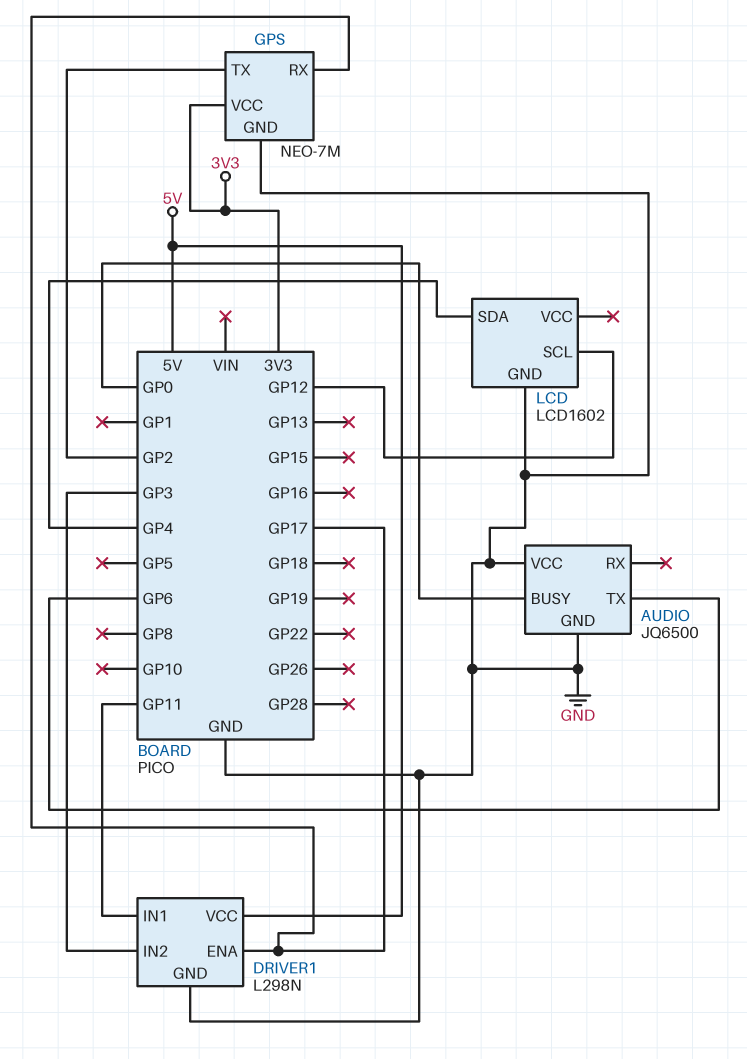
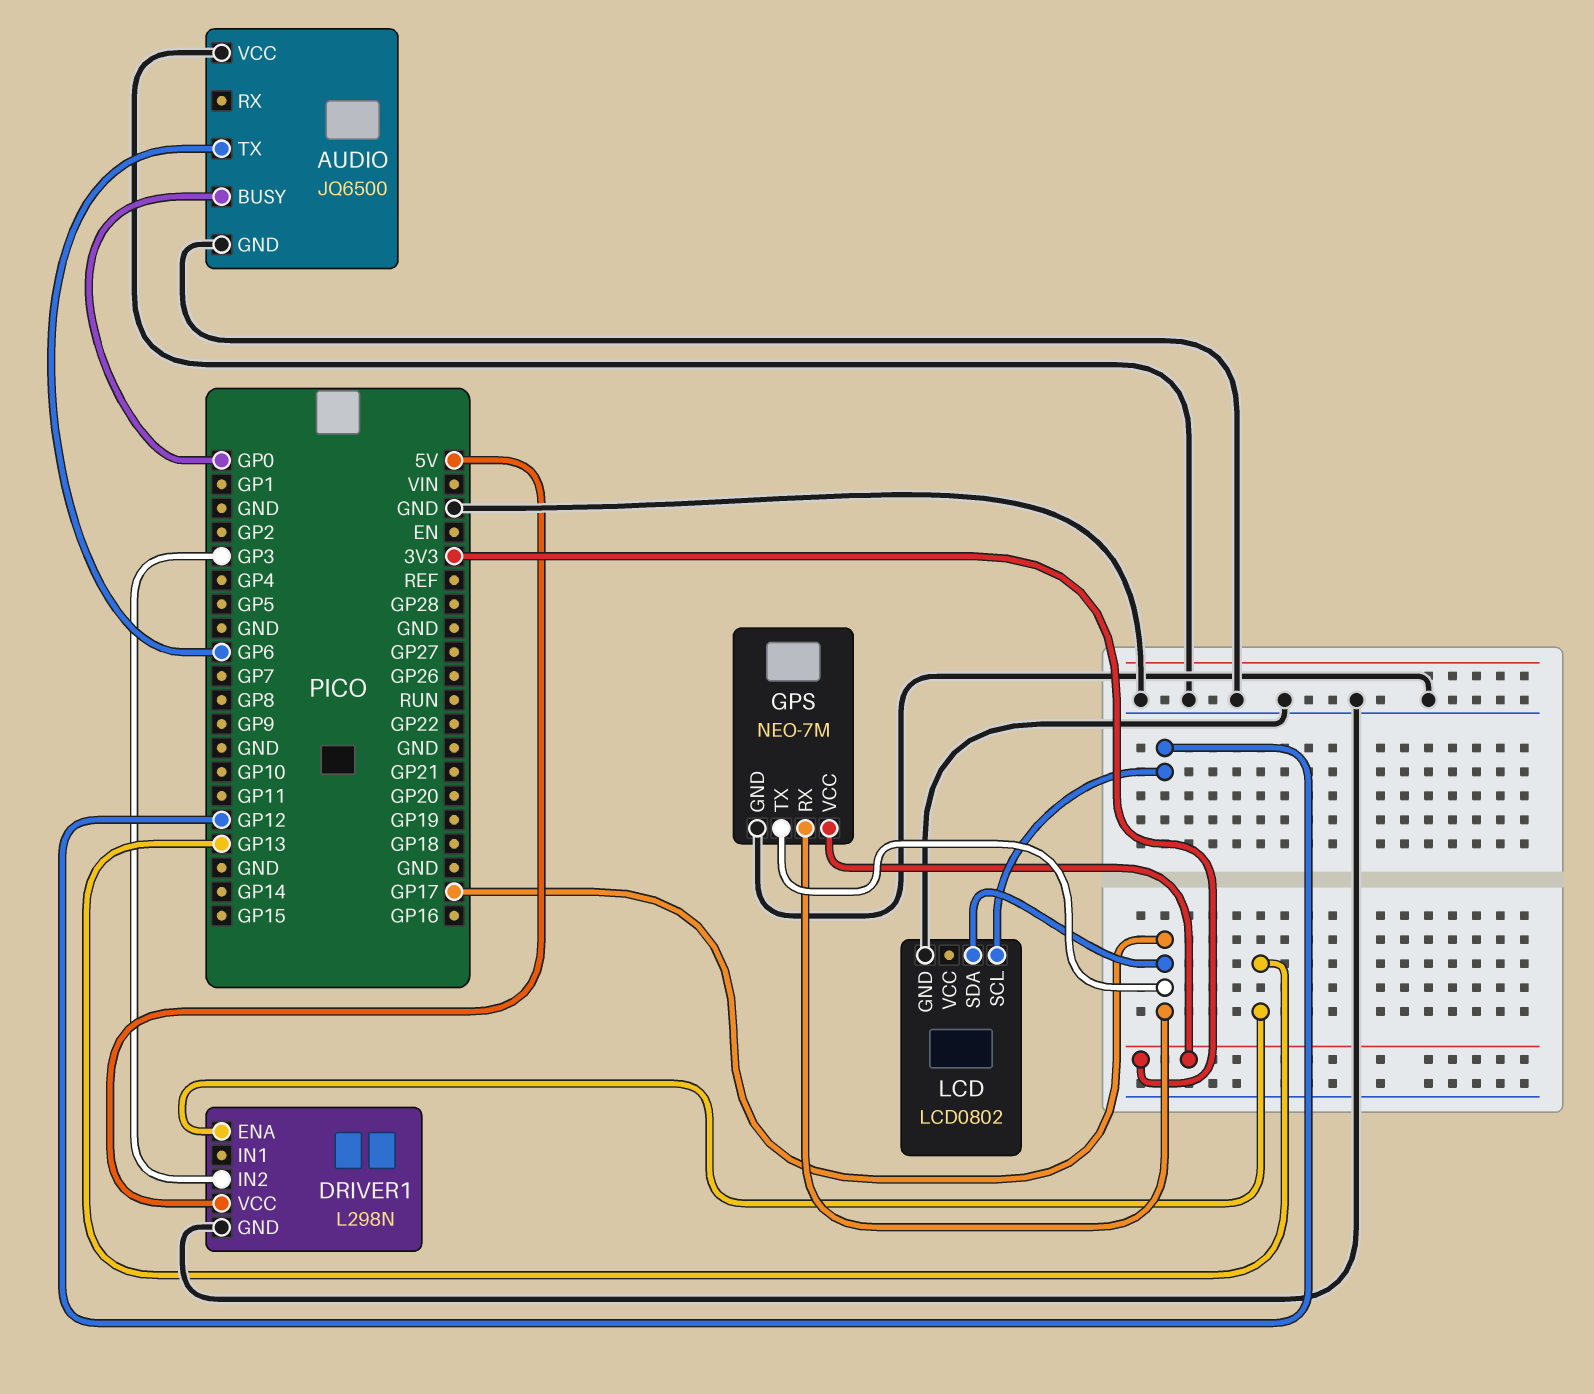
DRIVER1 pin ENA: GP17 -> GP13
DRIVER1 pin IN1: GP11 -> none
GPS pin TX: GP2 -> GP17
LCD: LCD1602 -> LCD0802
LCD pin SDA: GP4 -> GP17

